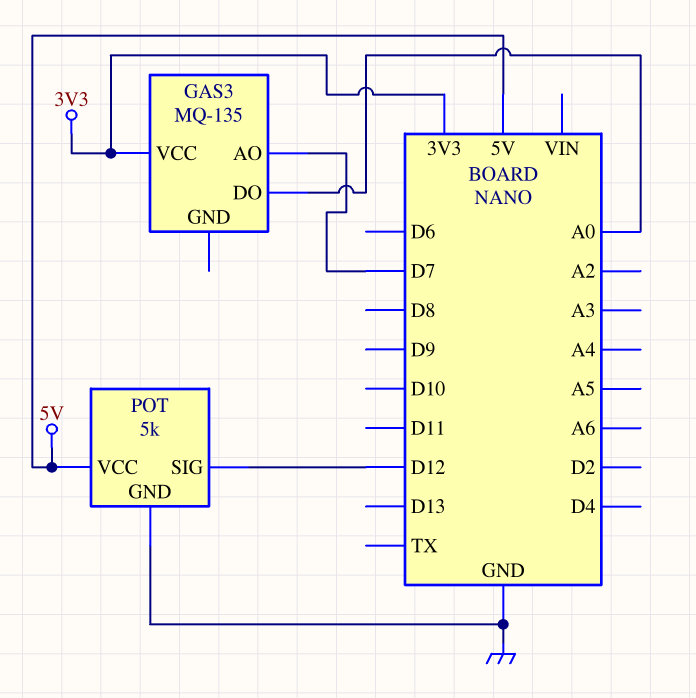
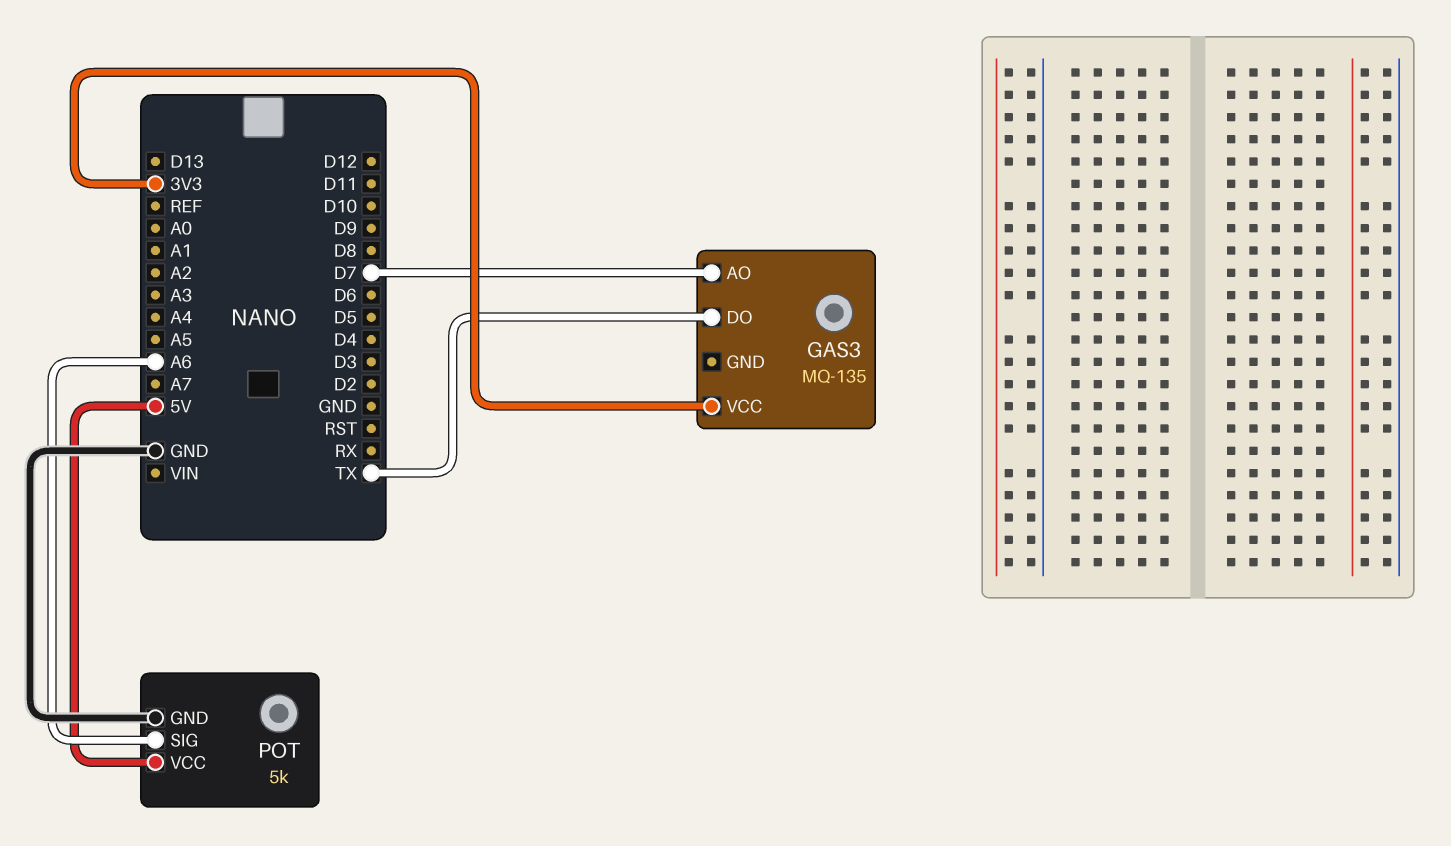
GAS3 pin DO: A0 -> TX
POT pin SIG: D12 -> A6

